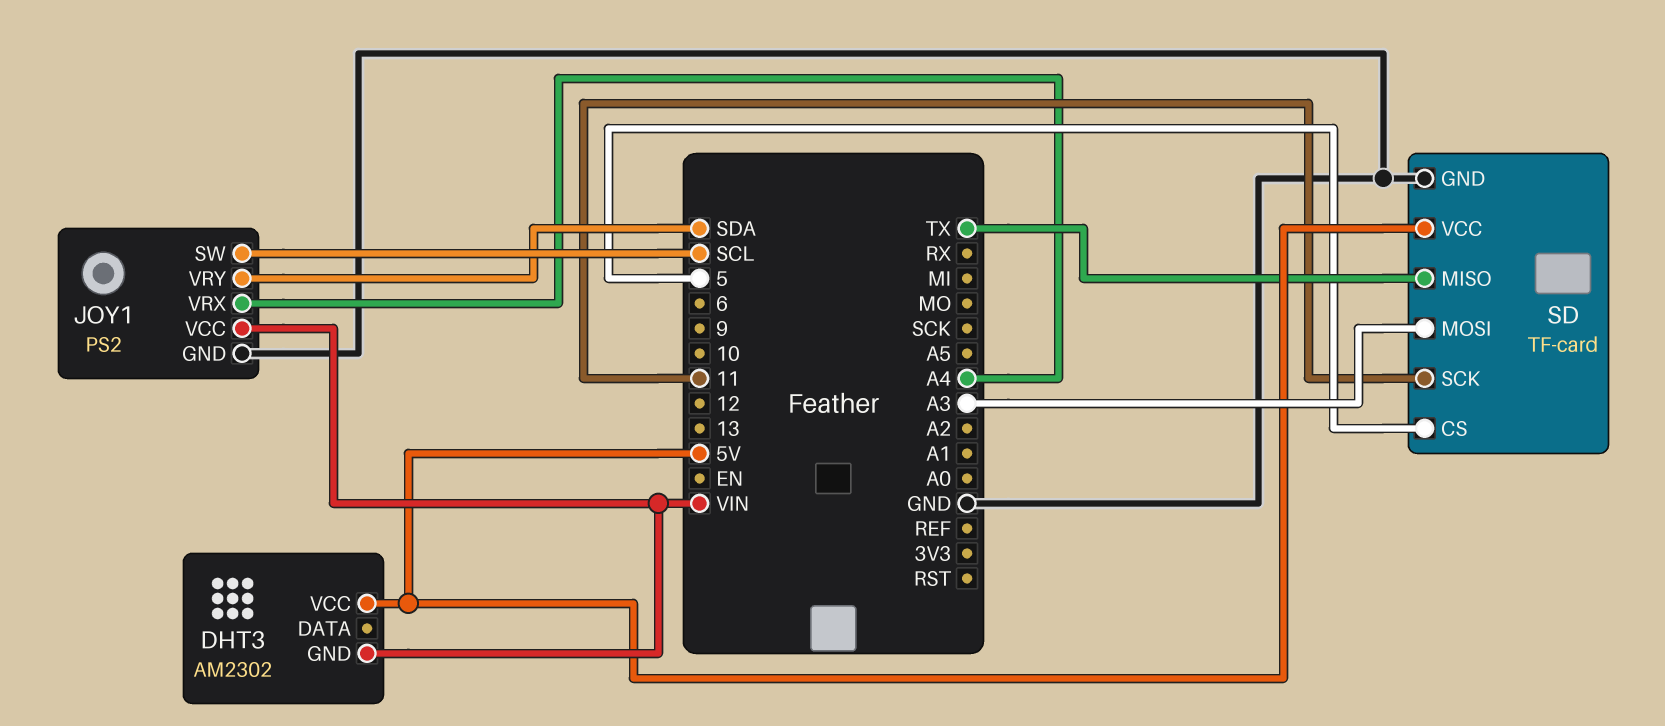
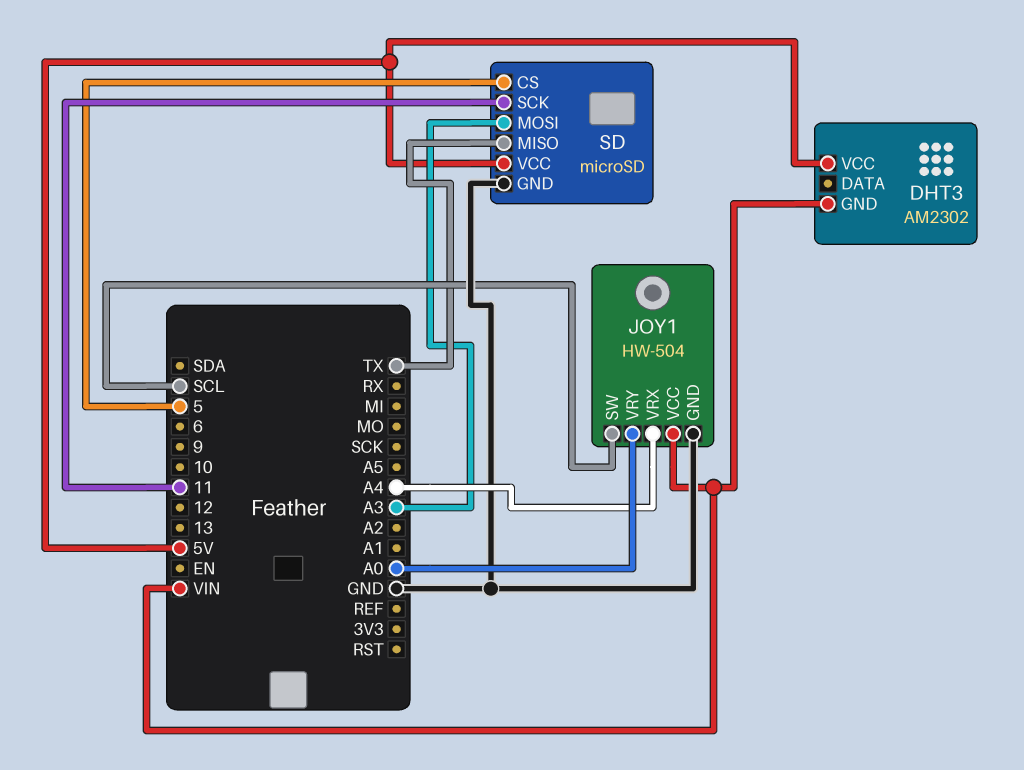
JOY1: PS2 -> HW-504
JOY1 pin VRY: SDA -> A0
SD: TF-card -> microSD

